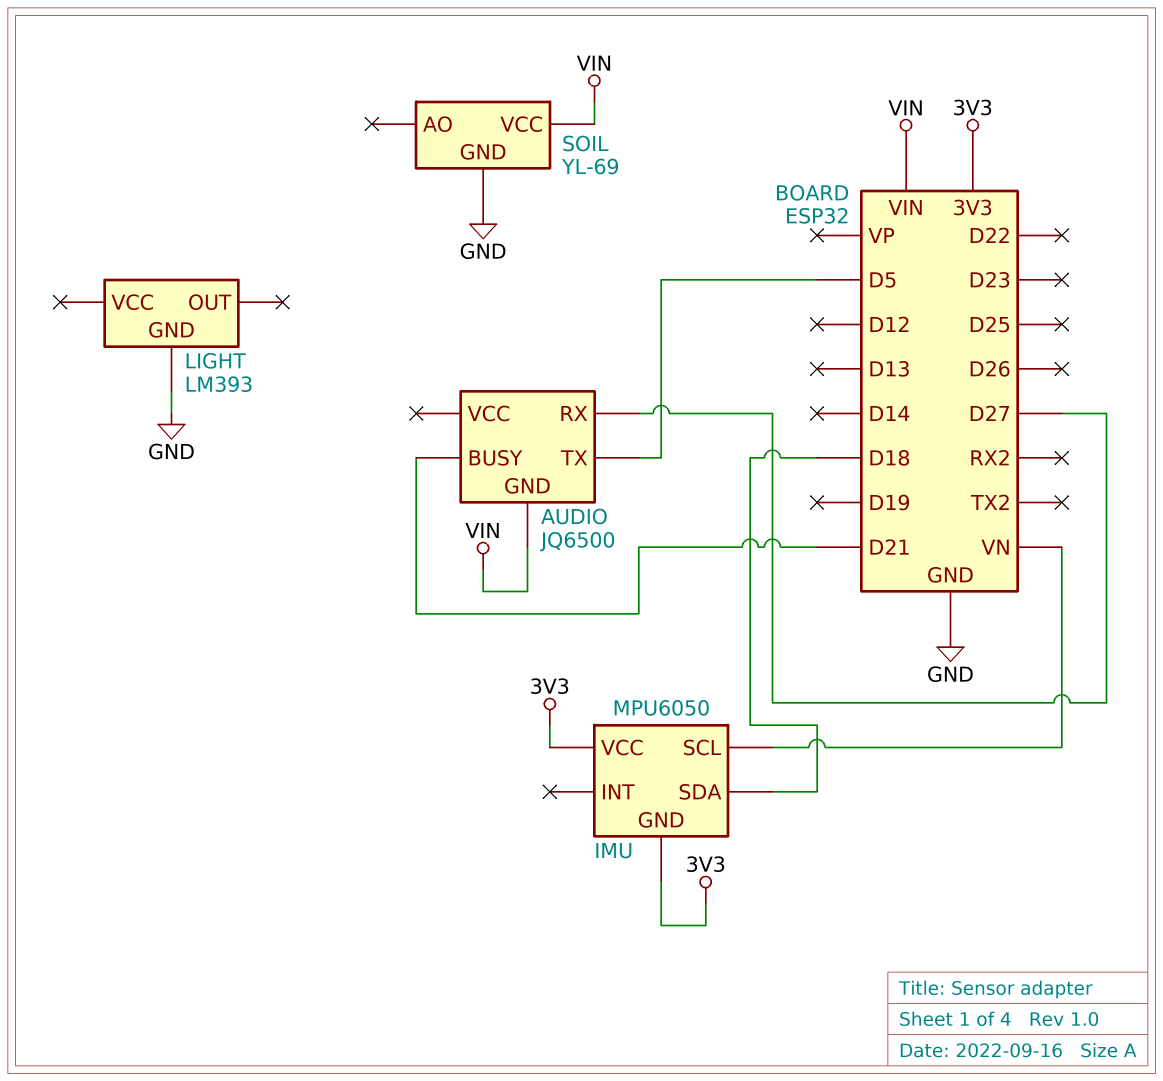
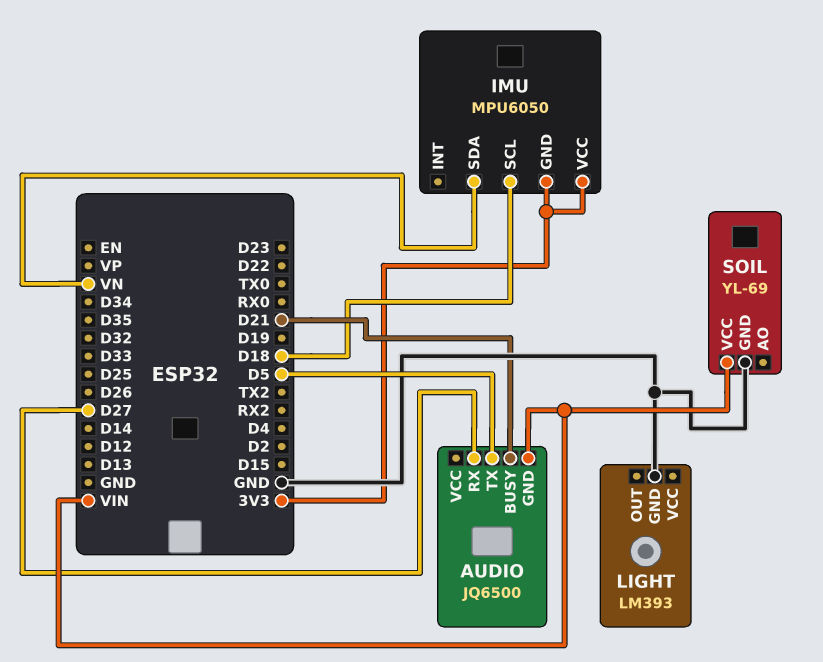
IMU pin SCL: VN -> D18
IMU pin SDA: D18 -> VN

